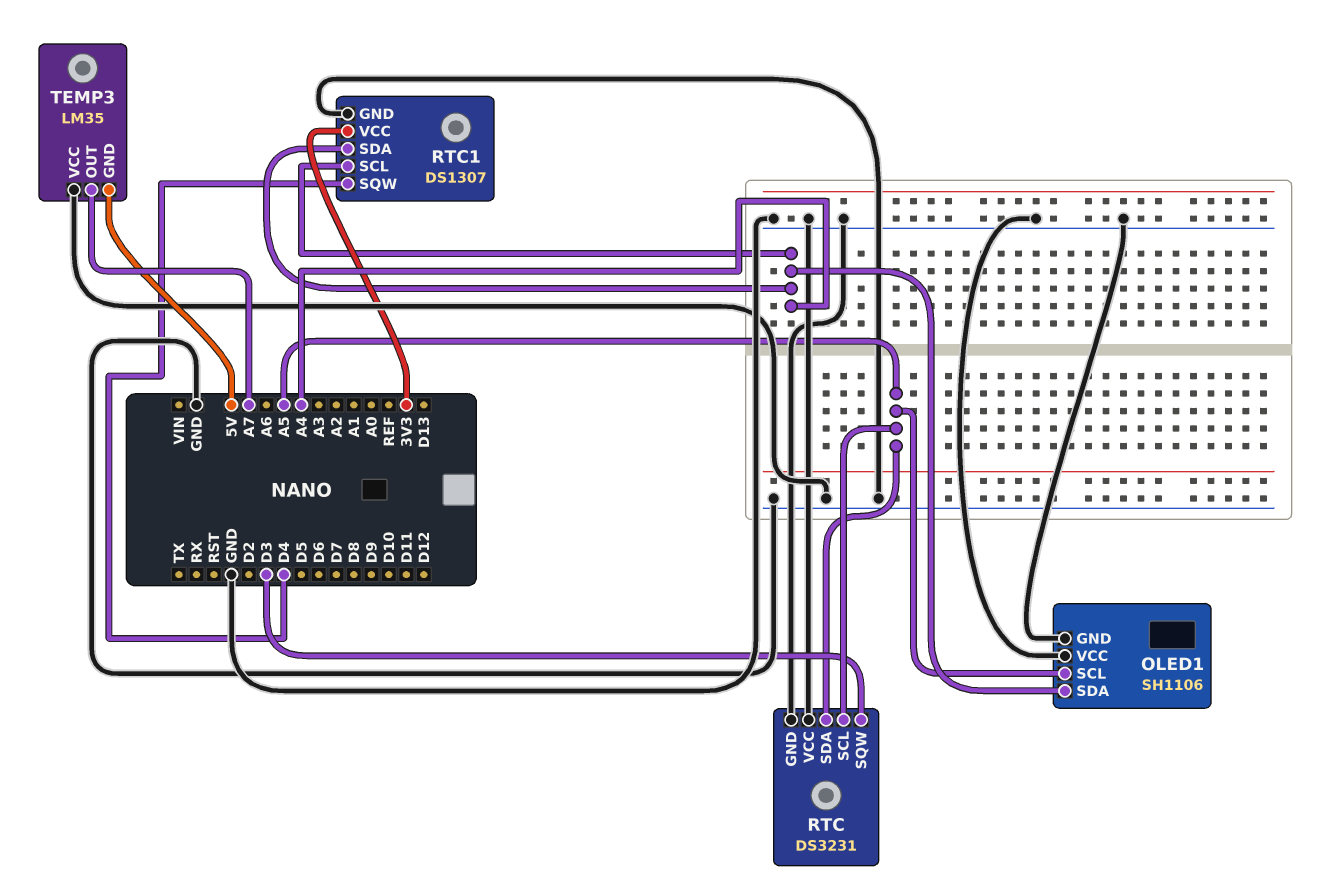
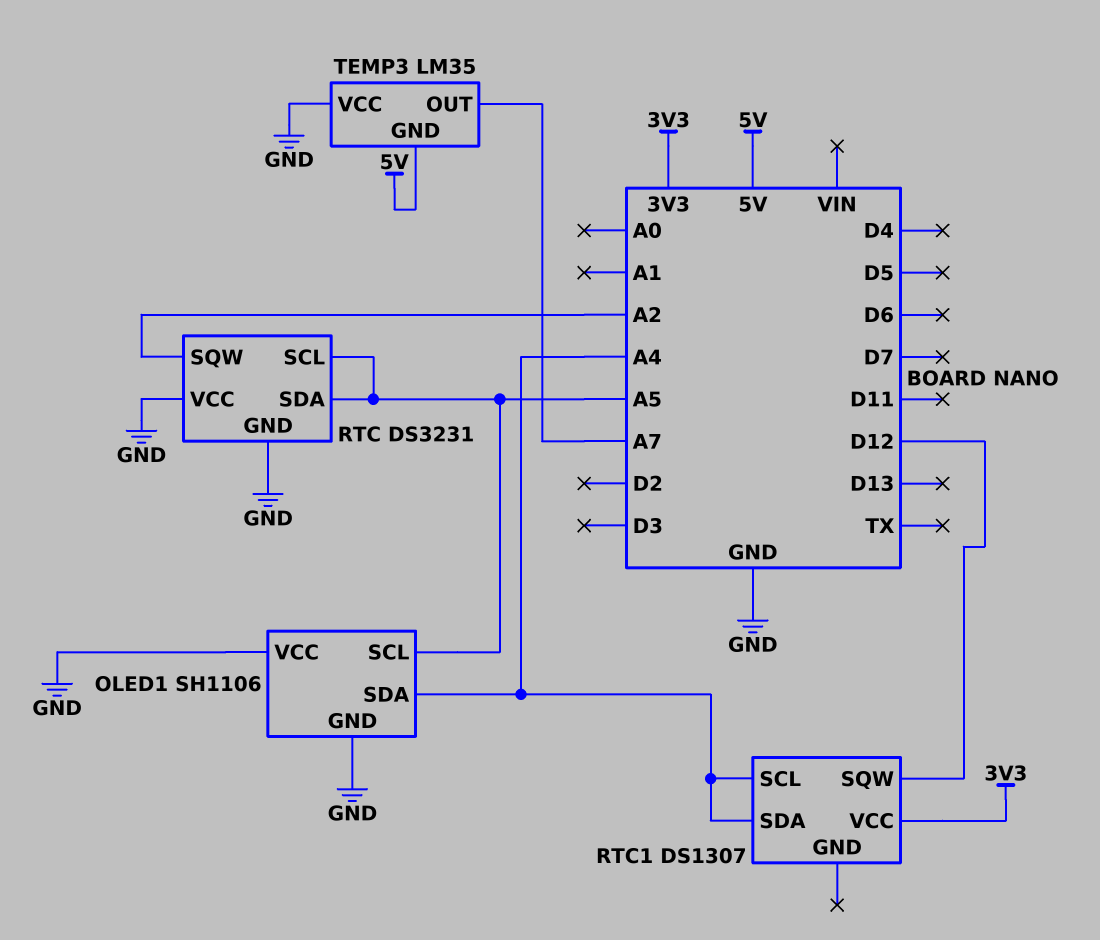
RTC pin SQW: D3 -> A2
RTC1 pin GND: GND -> none
RTC1 pin SQW: D4 -> D12

